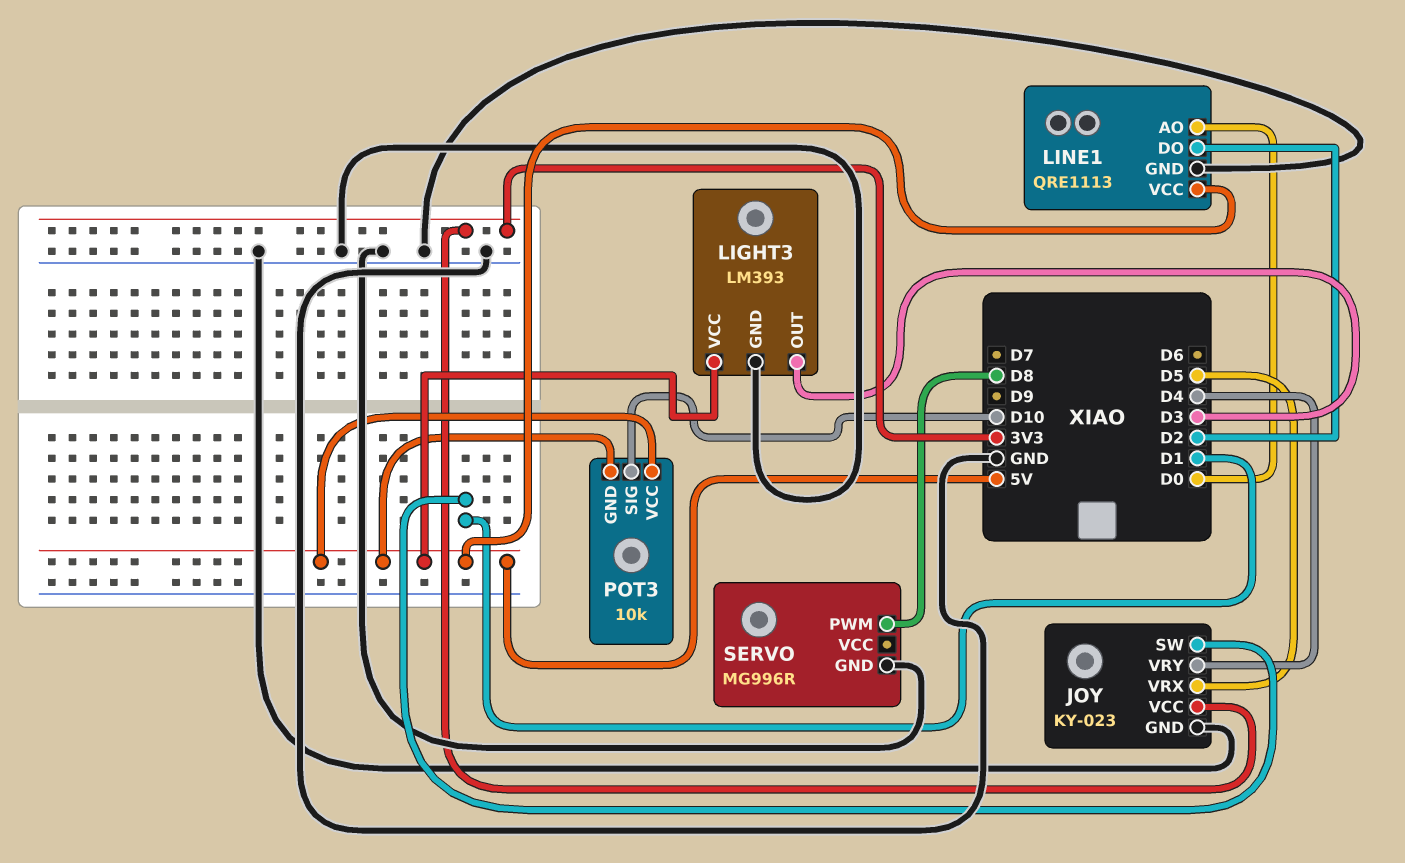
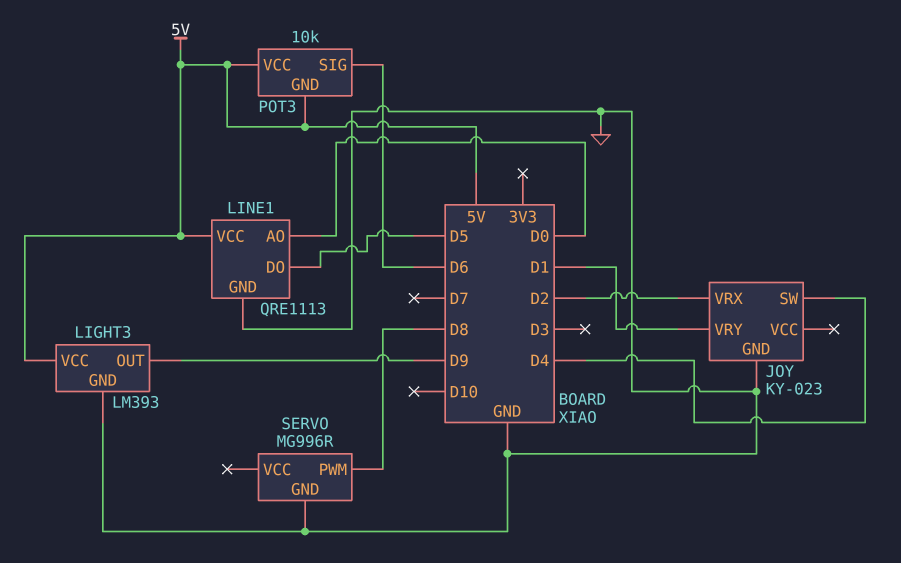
JOY pin SW: D1 -> D4
JOY pin VCC: 3V3 -> none
JOY pin VRX: D5 -> D2
JOY pin VRY: D4 -> D1
LIGHT3 pin OUT: D3 -> D9
LINE1 pin DO: D2 -> D5
POT3 pin SIG: D10 -> D6

